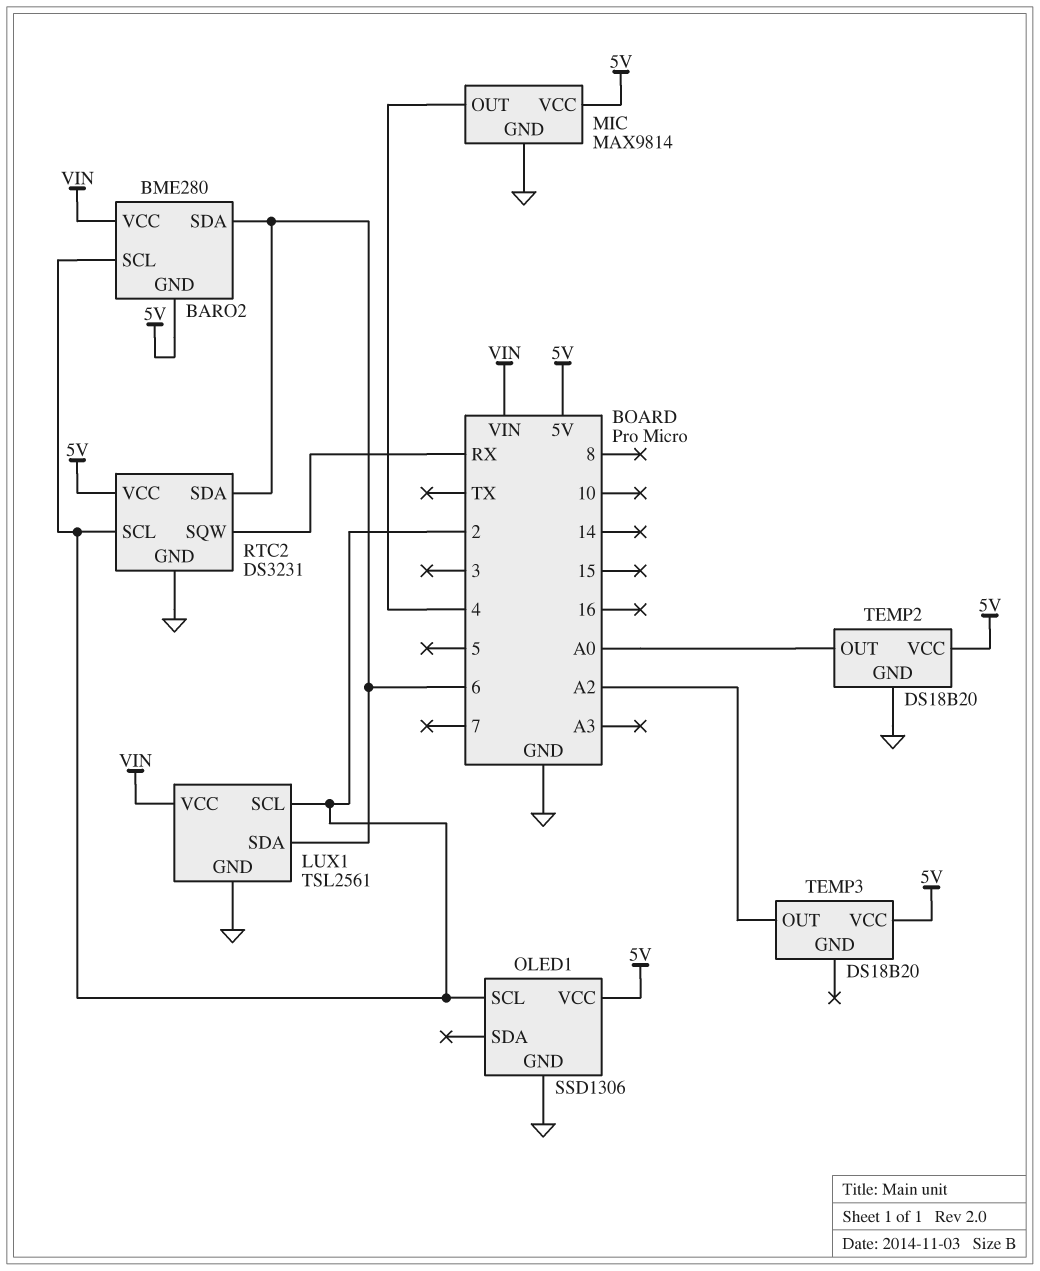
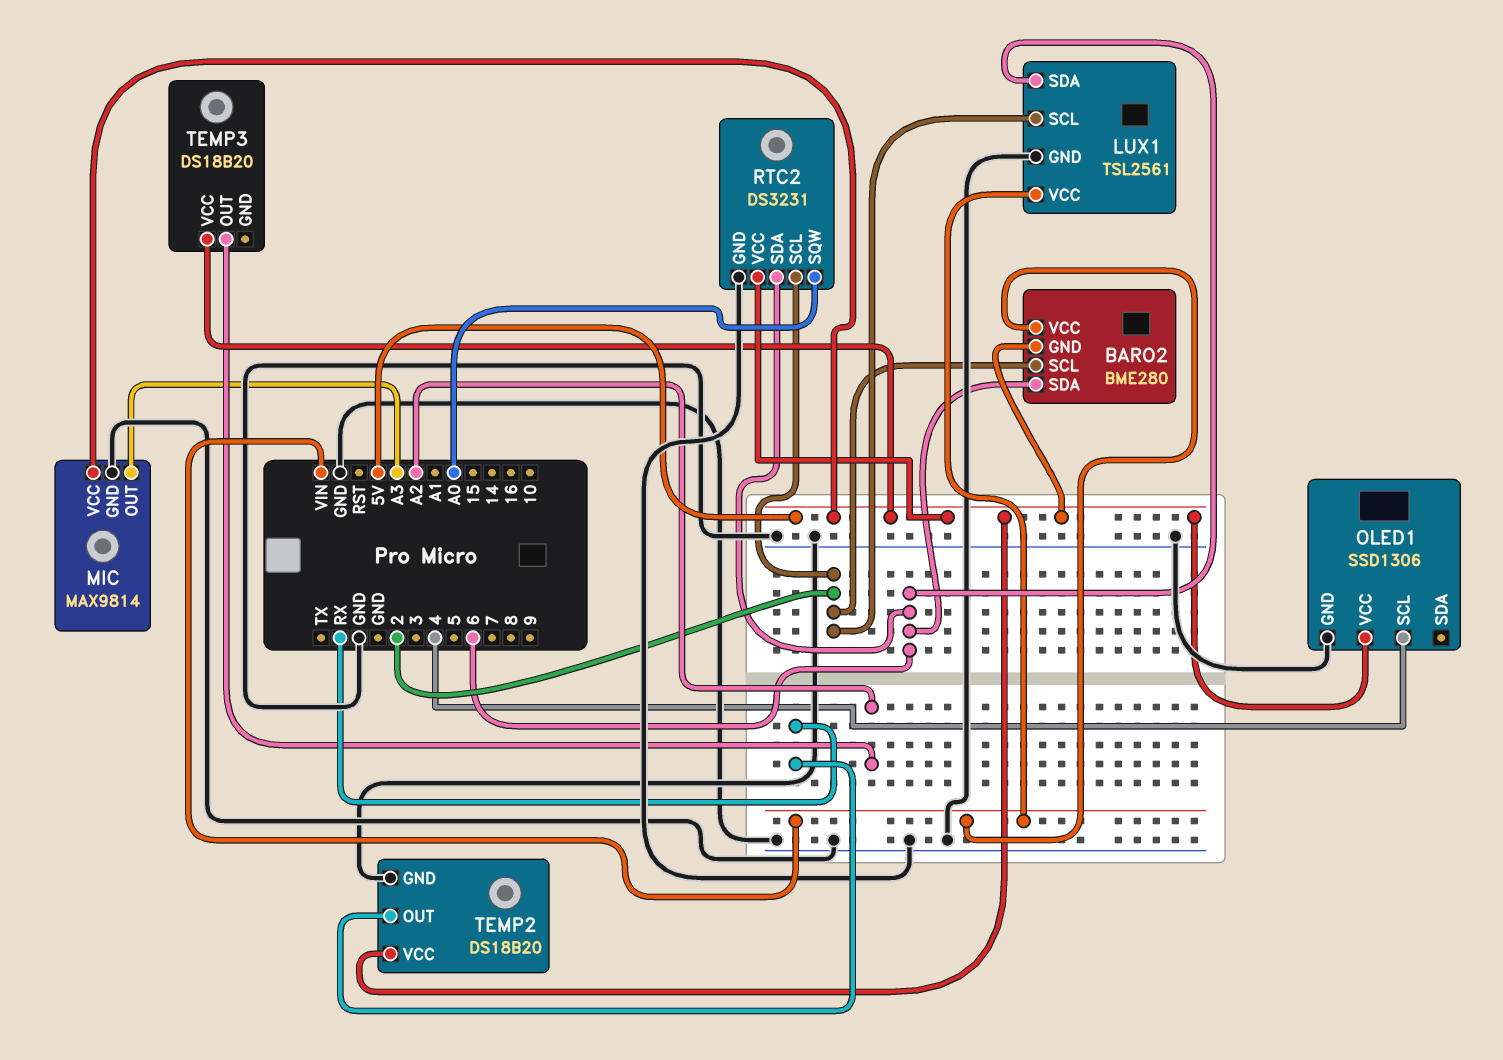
MIC pin OUT: 4 -> A3
OLED1 pin SCL: 2 -> 4
RTC2 pin SQW: RX -> A0
TEMP2 pin OUT: A0 -> RX

